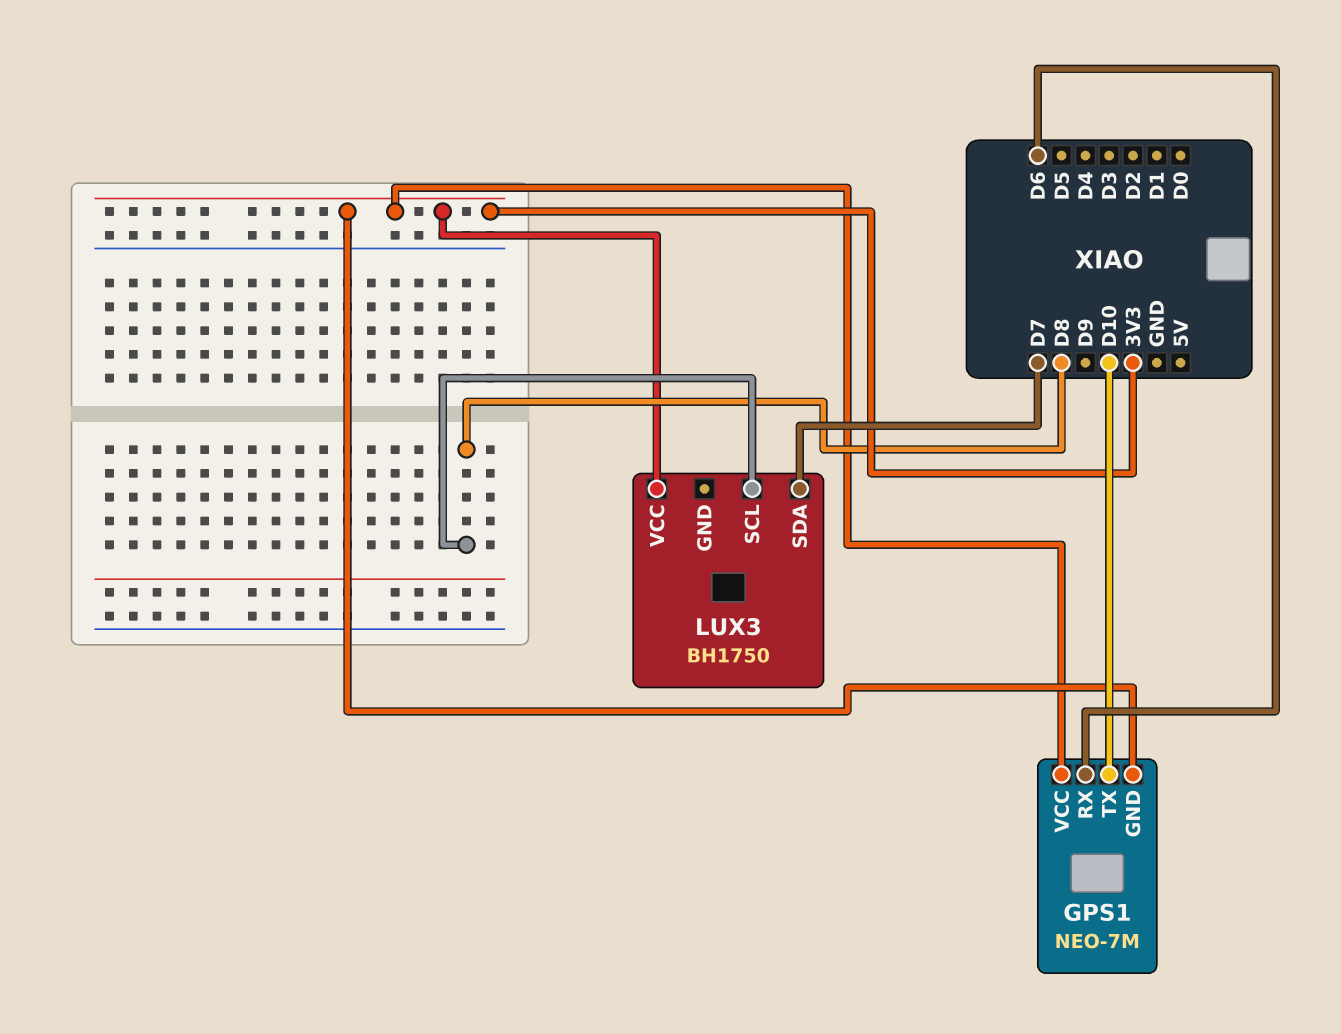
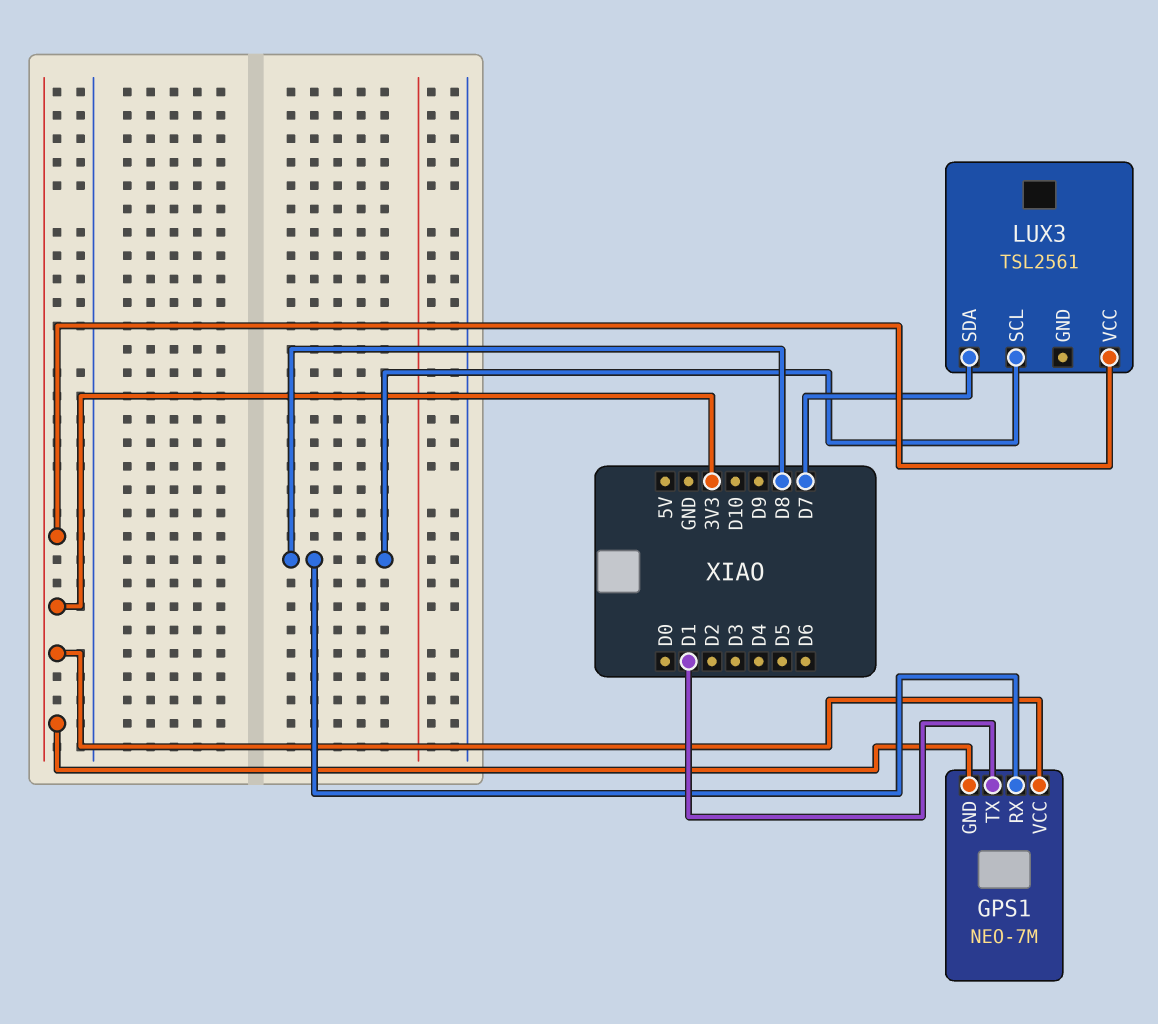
GPS1 pin RX: D6 -> D8
GPS1 pin TX: D10 -> D1
LUX3: BH1750 -> TSL2561

